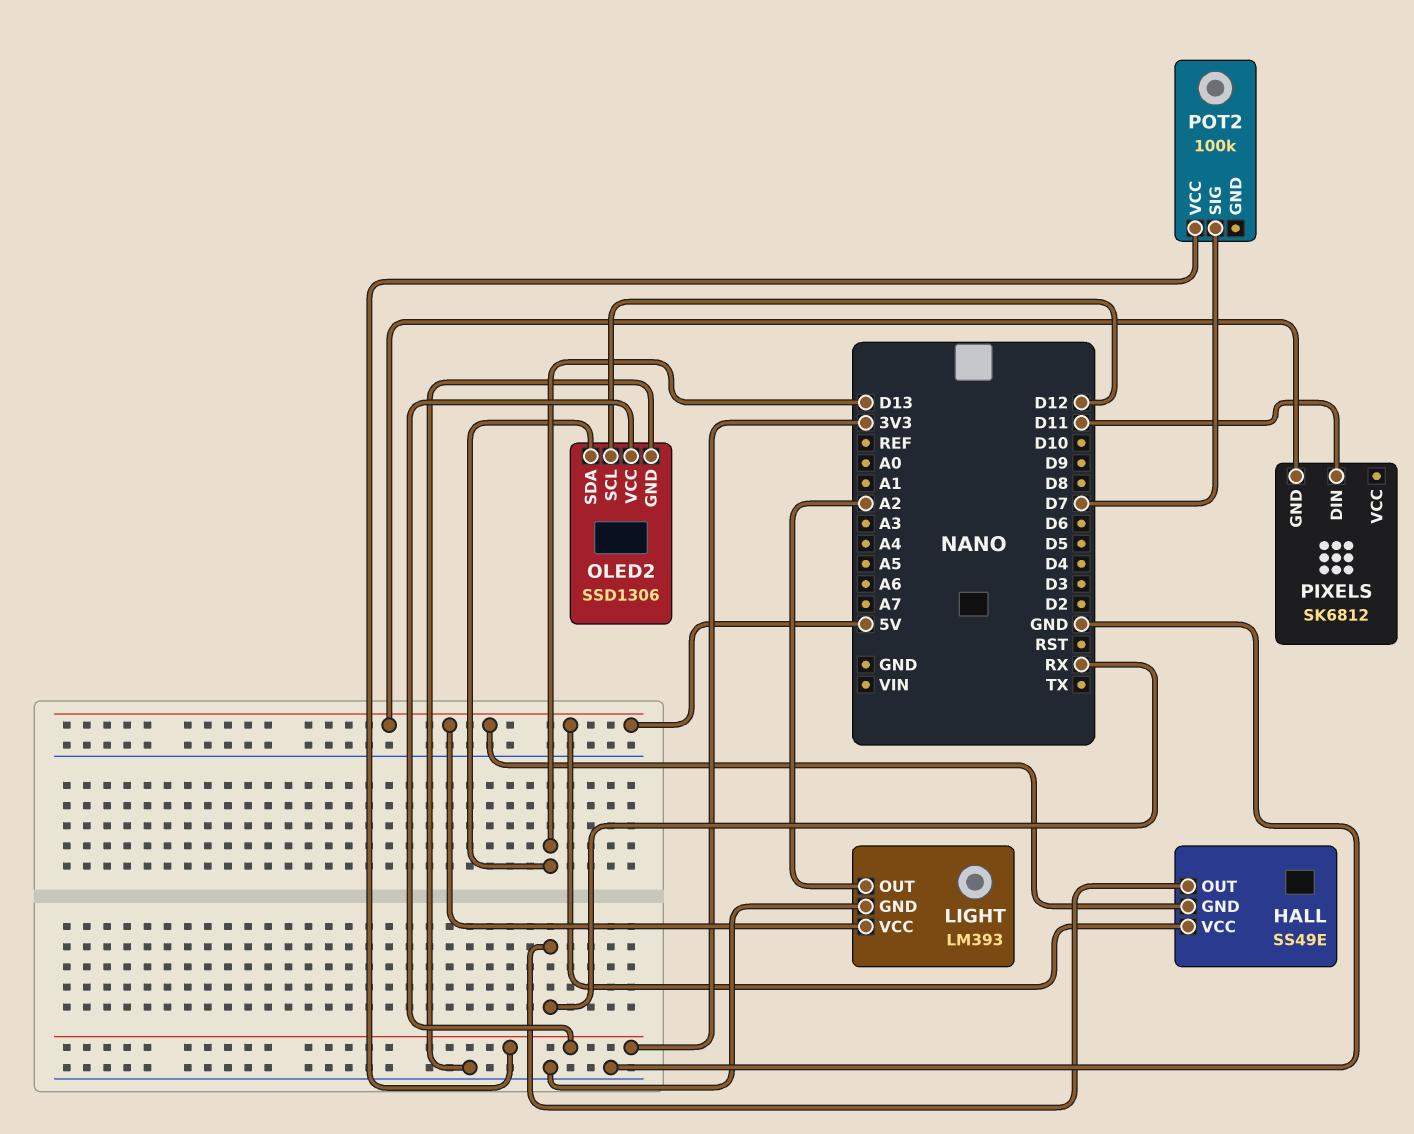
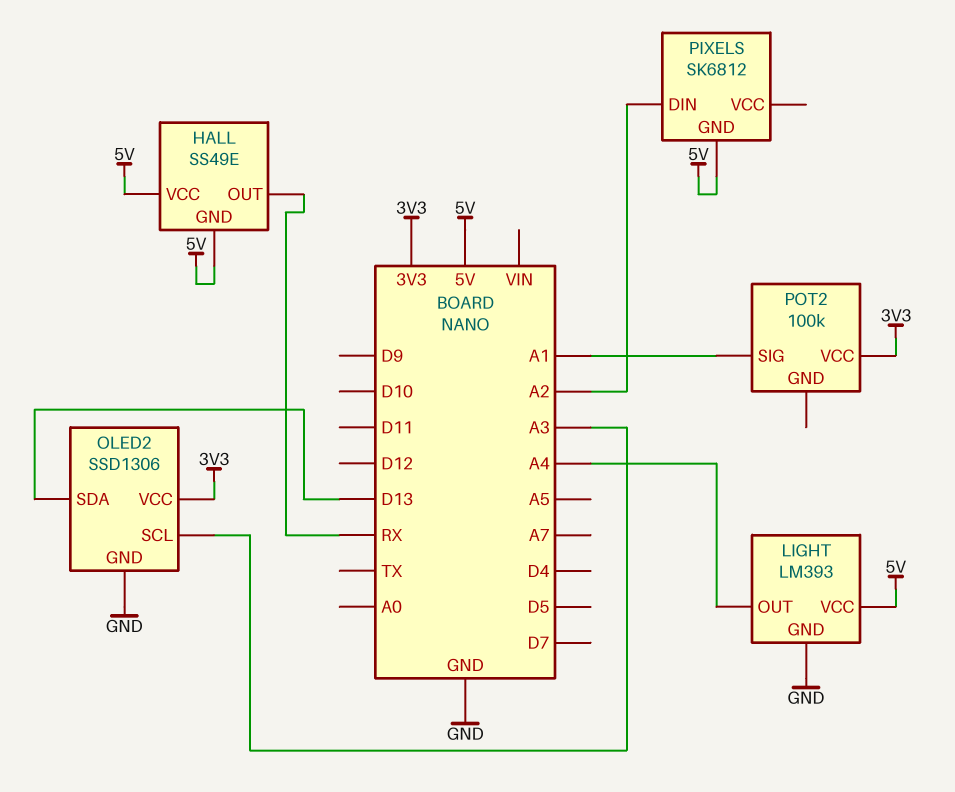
LIGHT pin OUT: A2 -> A4
OLED2 pin SCL: D12 -> A3
PIXELS pin DIN: D11 -> A2
POT2 pin SIG: D7 -> A1

